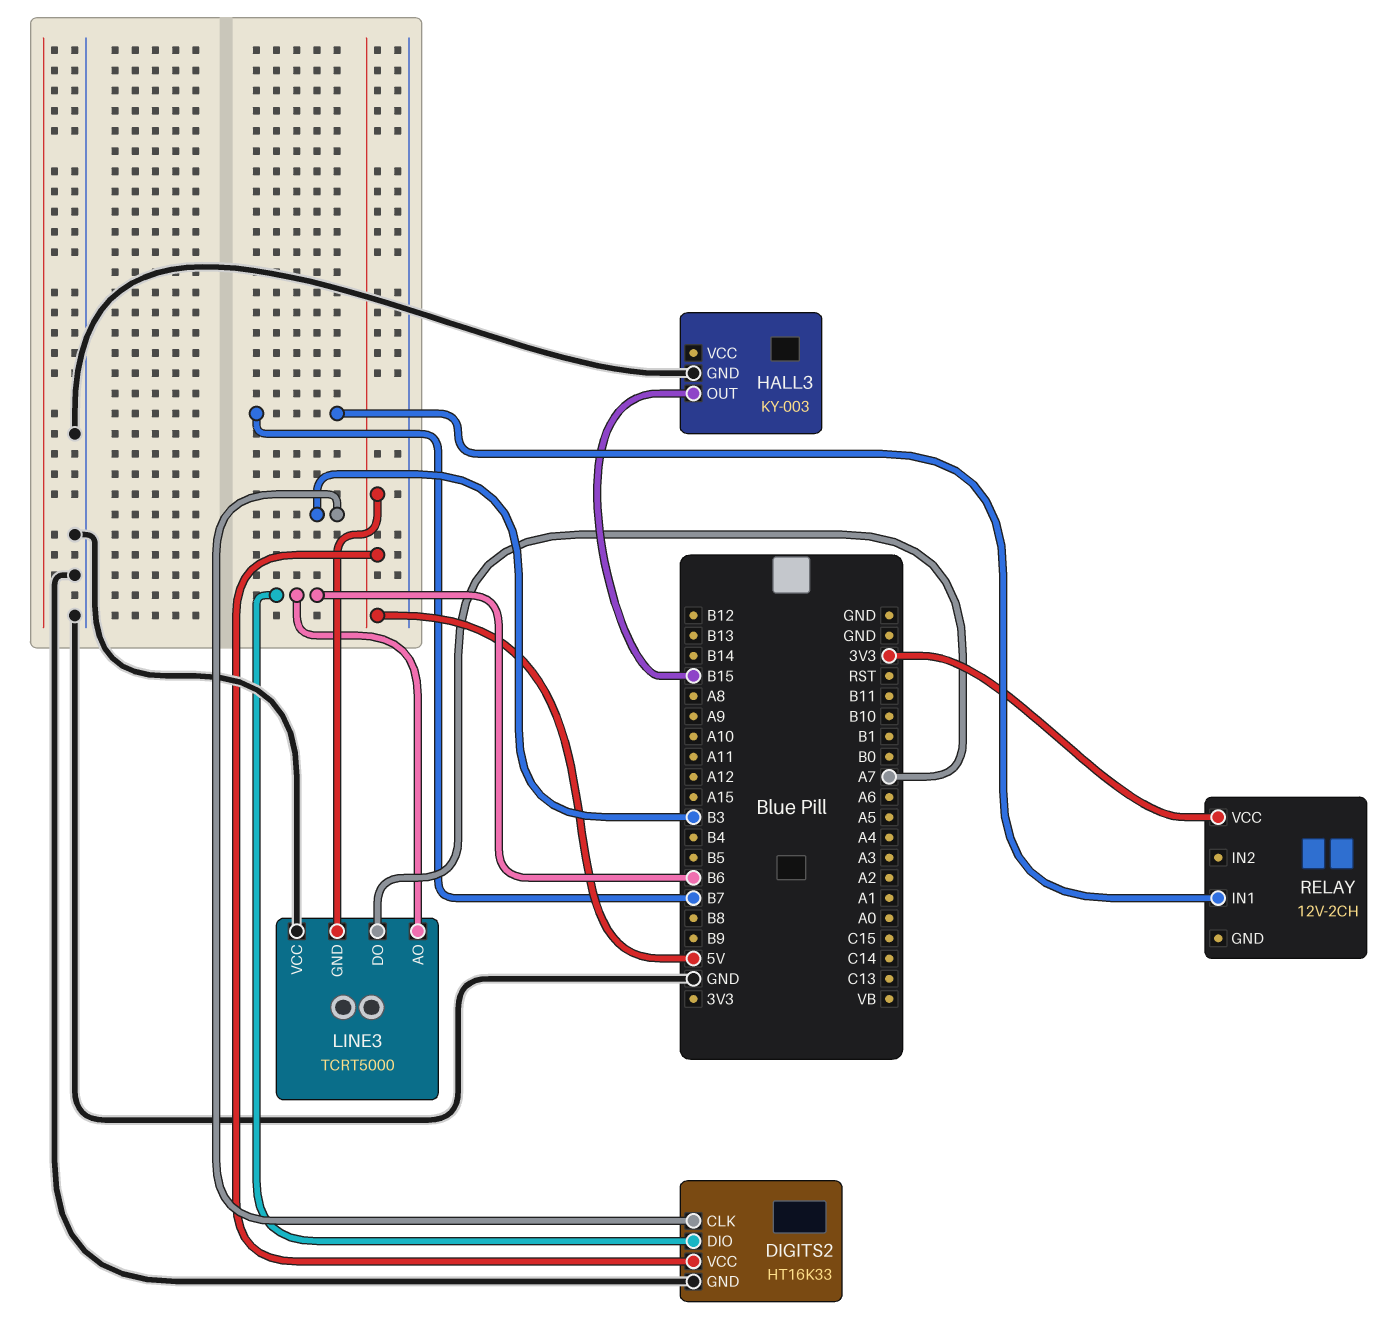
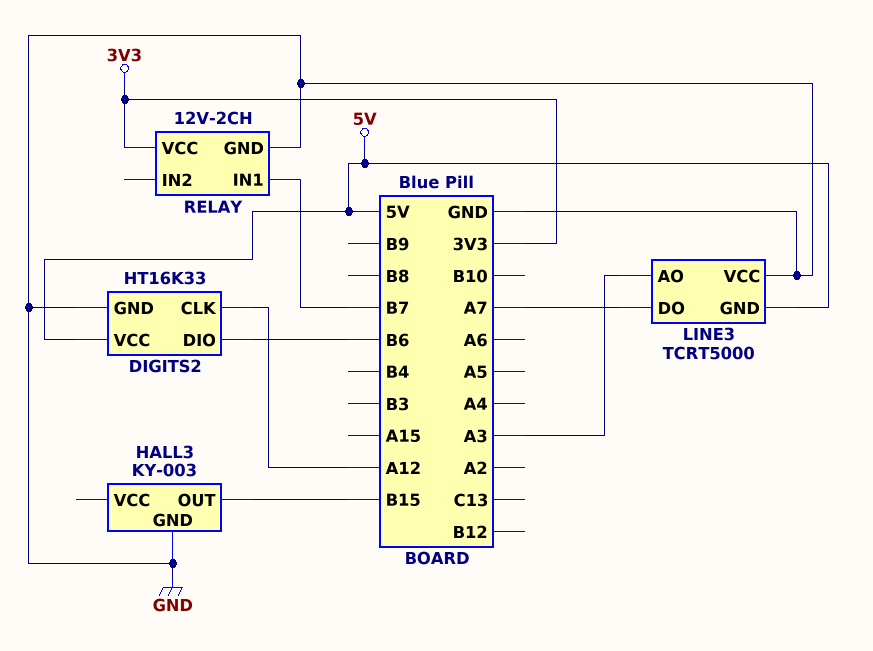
DIGITS2 pin CLK: B3 -> A12
LINE3 pin AO: B6 -> A3
RELAY pin GND: none -> GND

